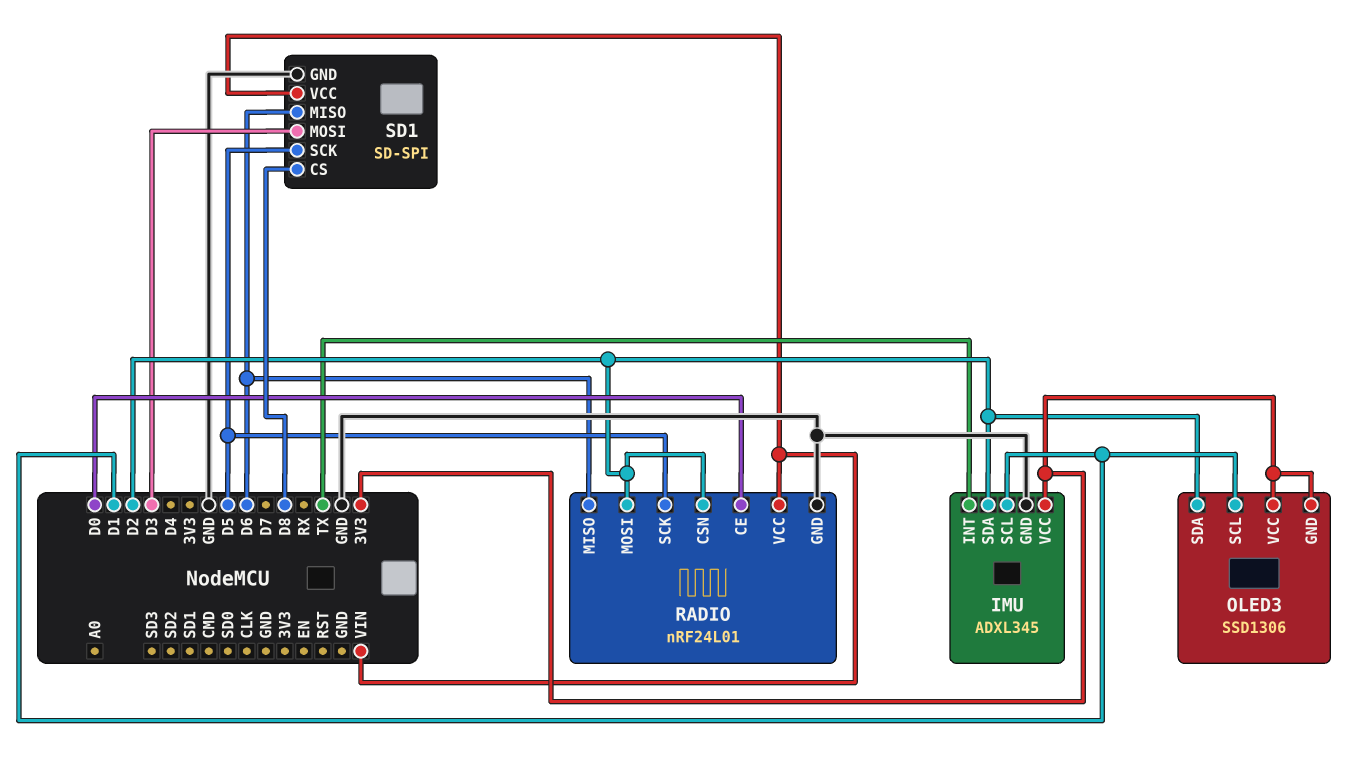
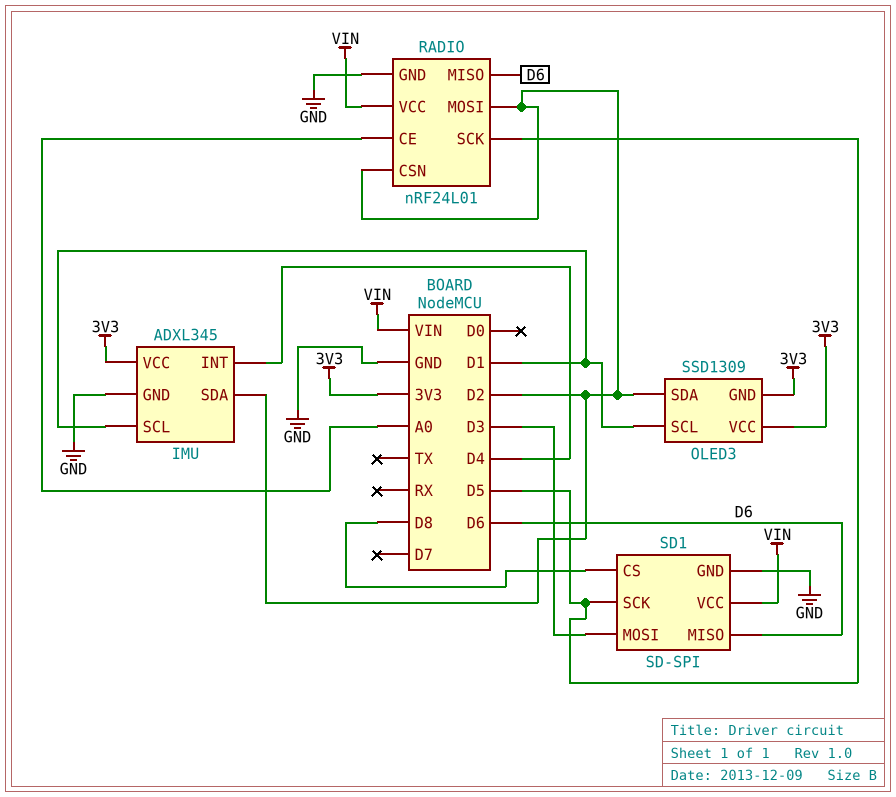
IMU pin INT: TX -> D4
OLED3: SSD1306 -> SSD1309
RADIO pin CE: D0 -> A0

